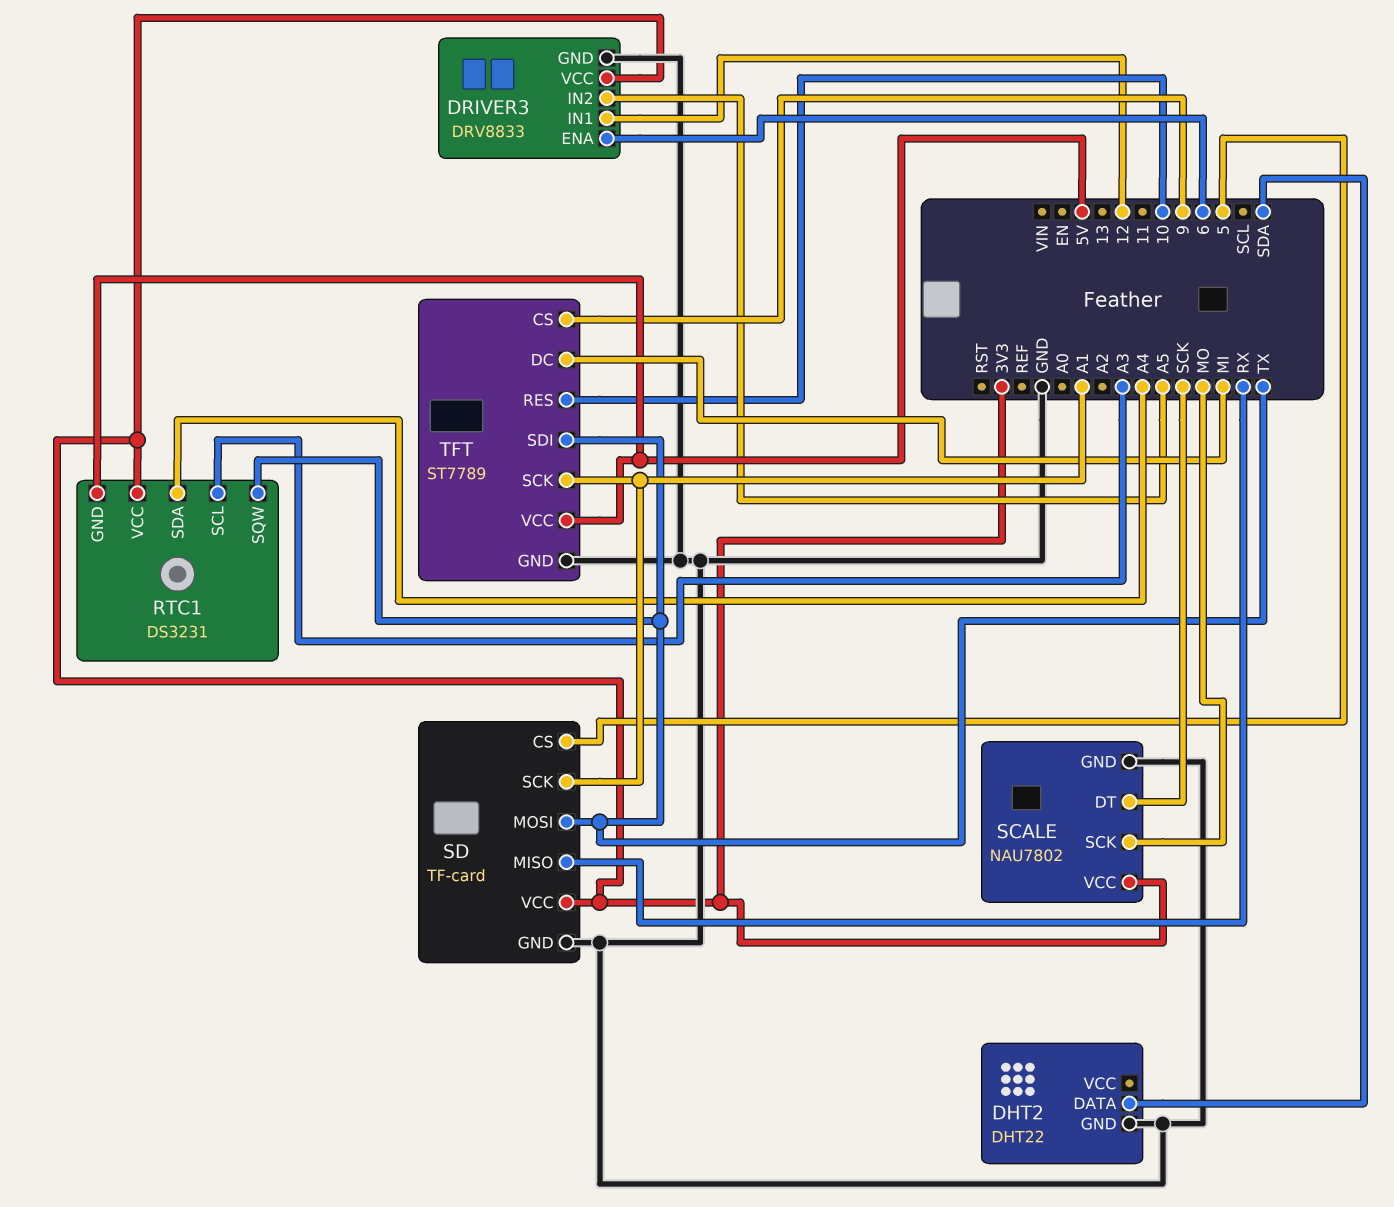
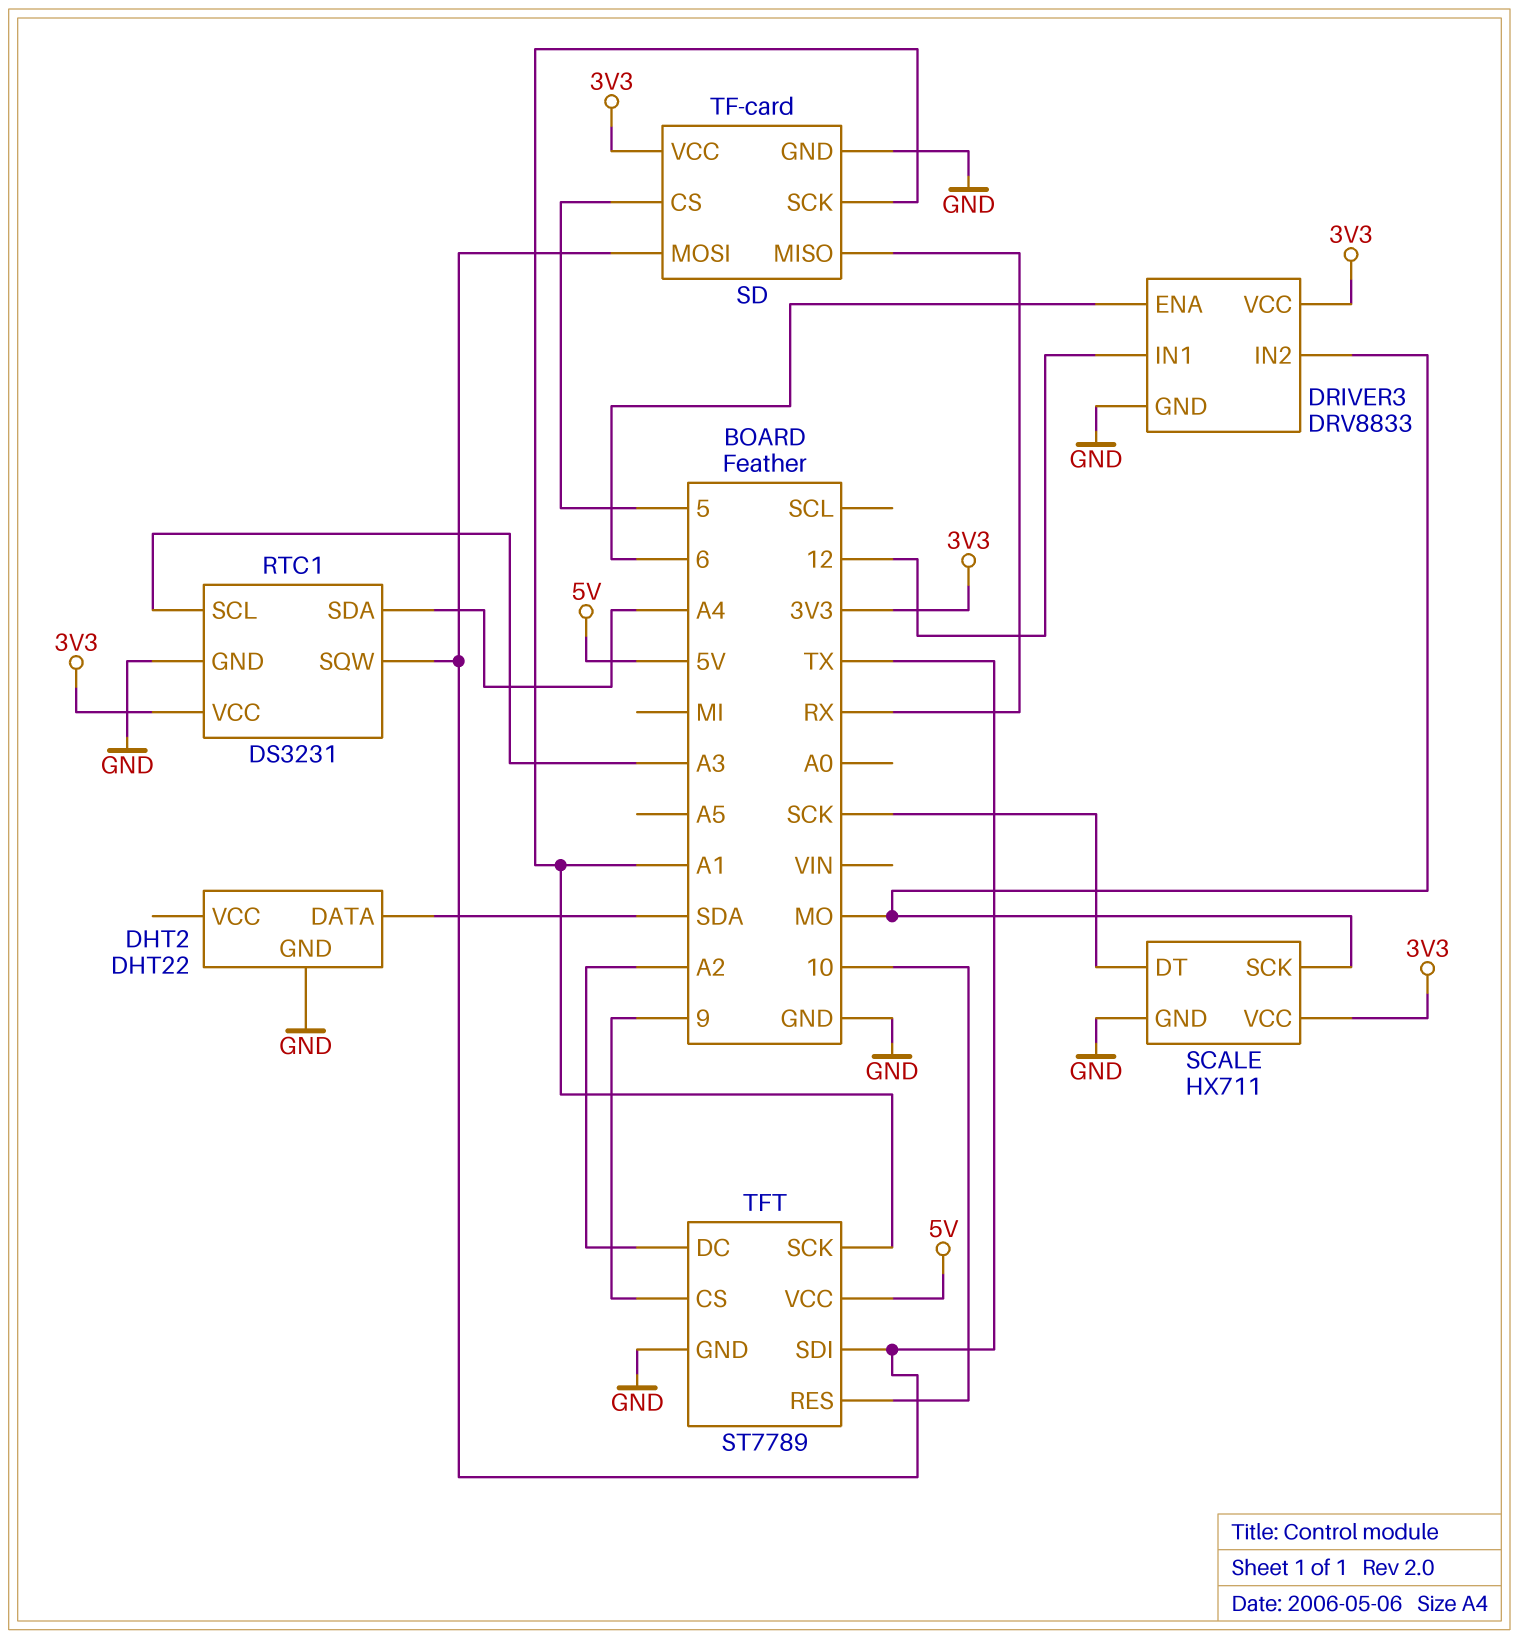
DRIVER3 pin IN2: A5 -> MO
RTC1 pin GND: 5V -> GND
SCALE: NAU7802 -> HX711
TFT pin DC: MI -> A2

